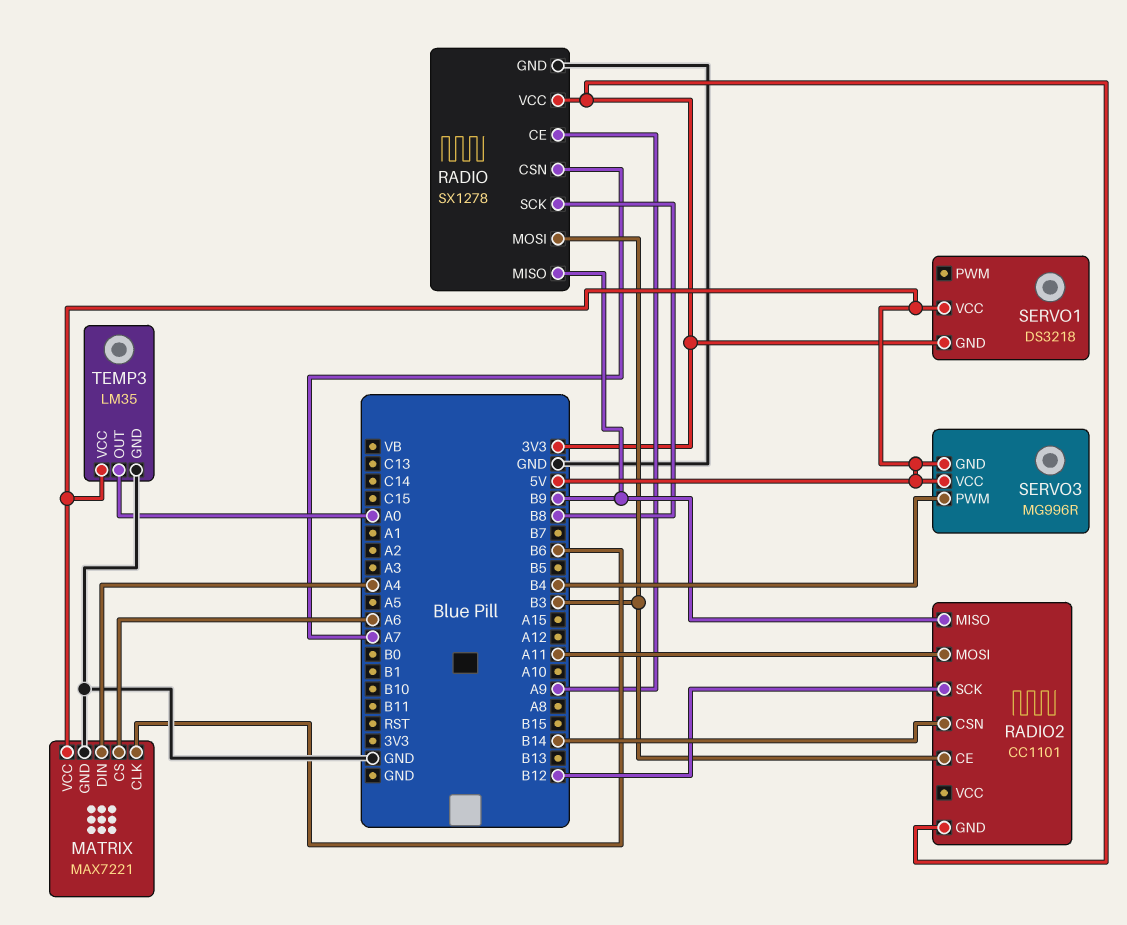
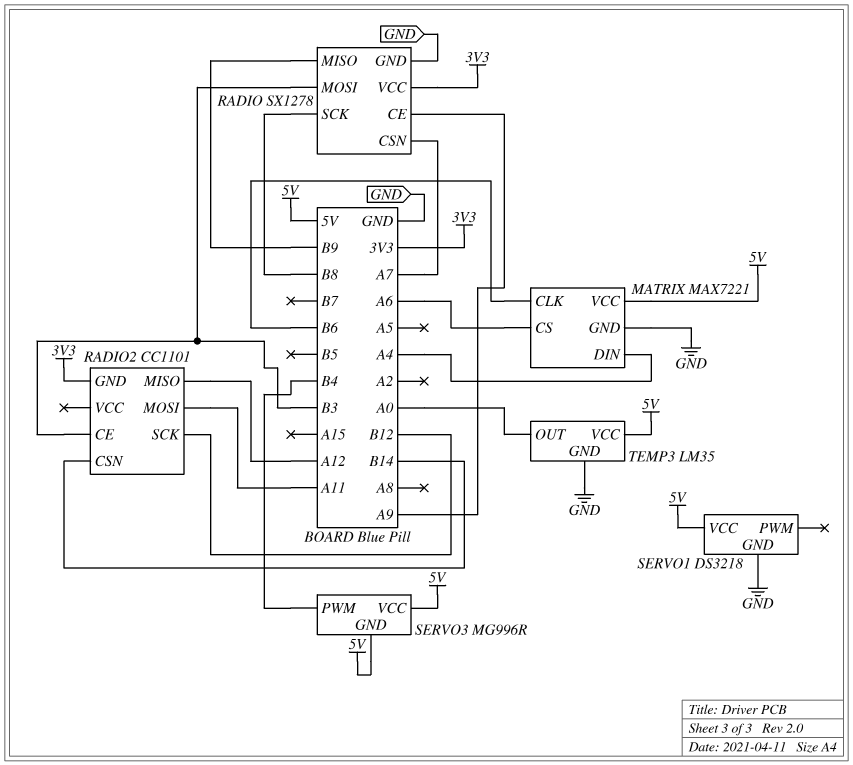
RADIO2 pin MISO: B9 -> A12
SERVO1 pin GND: 3V3 -> GND

